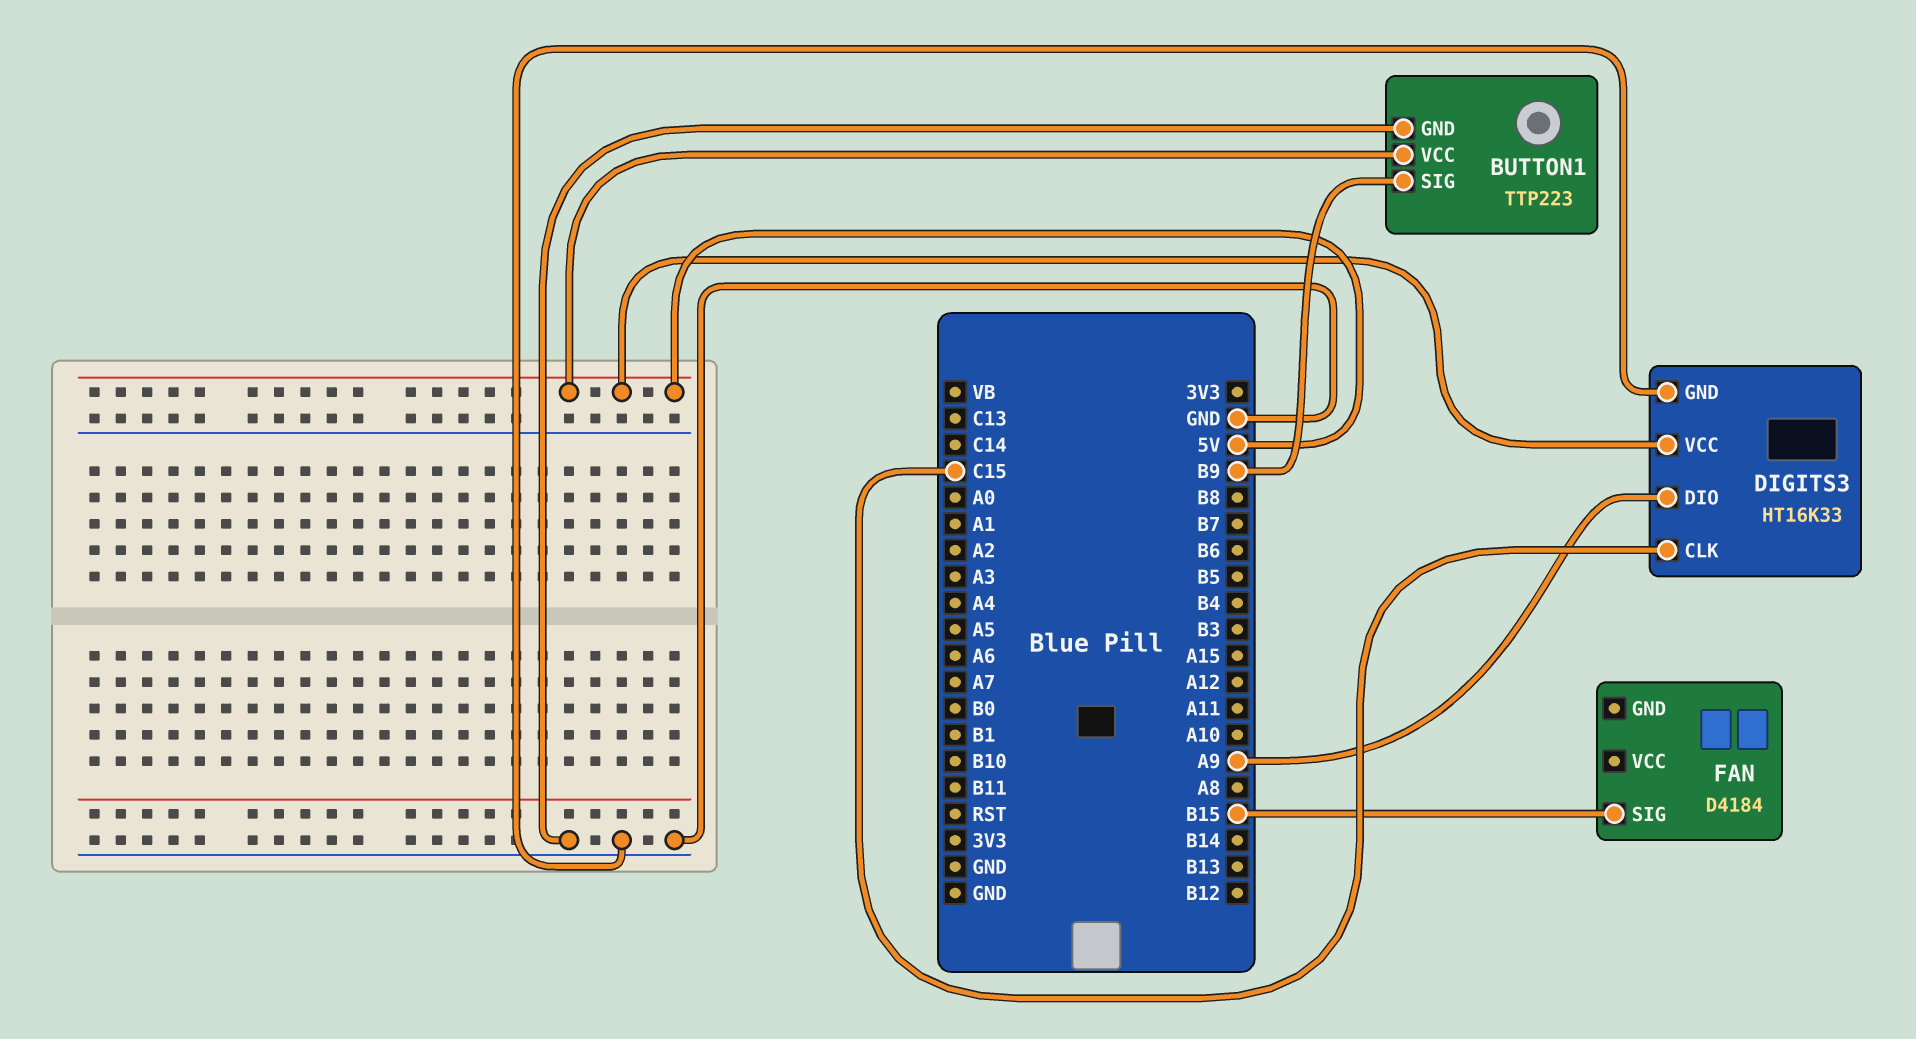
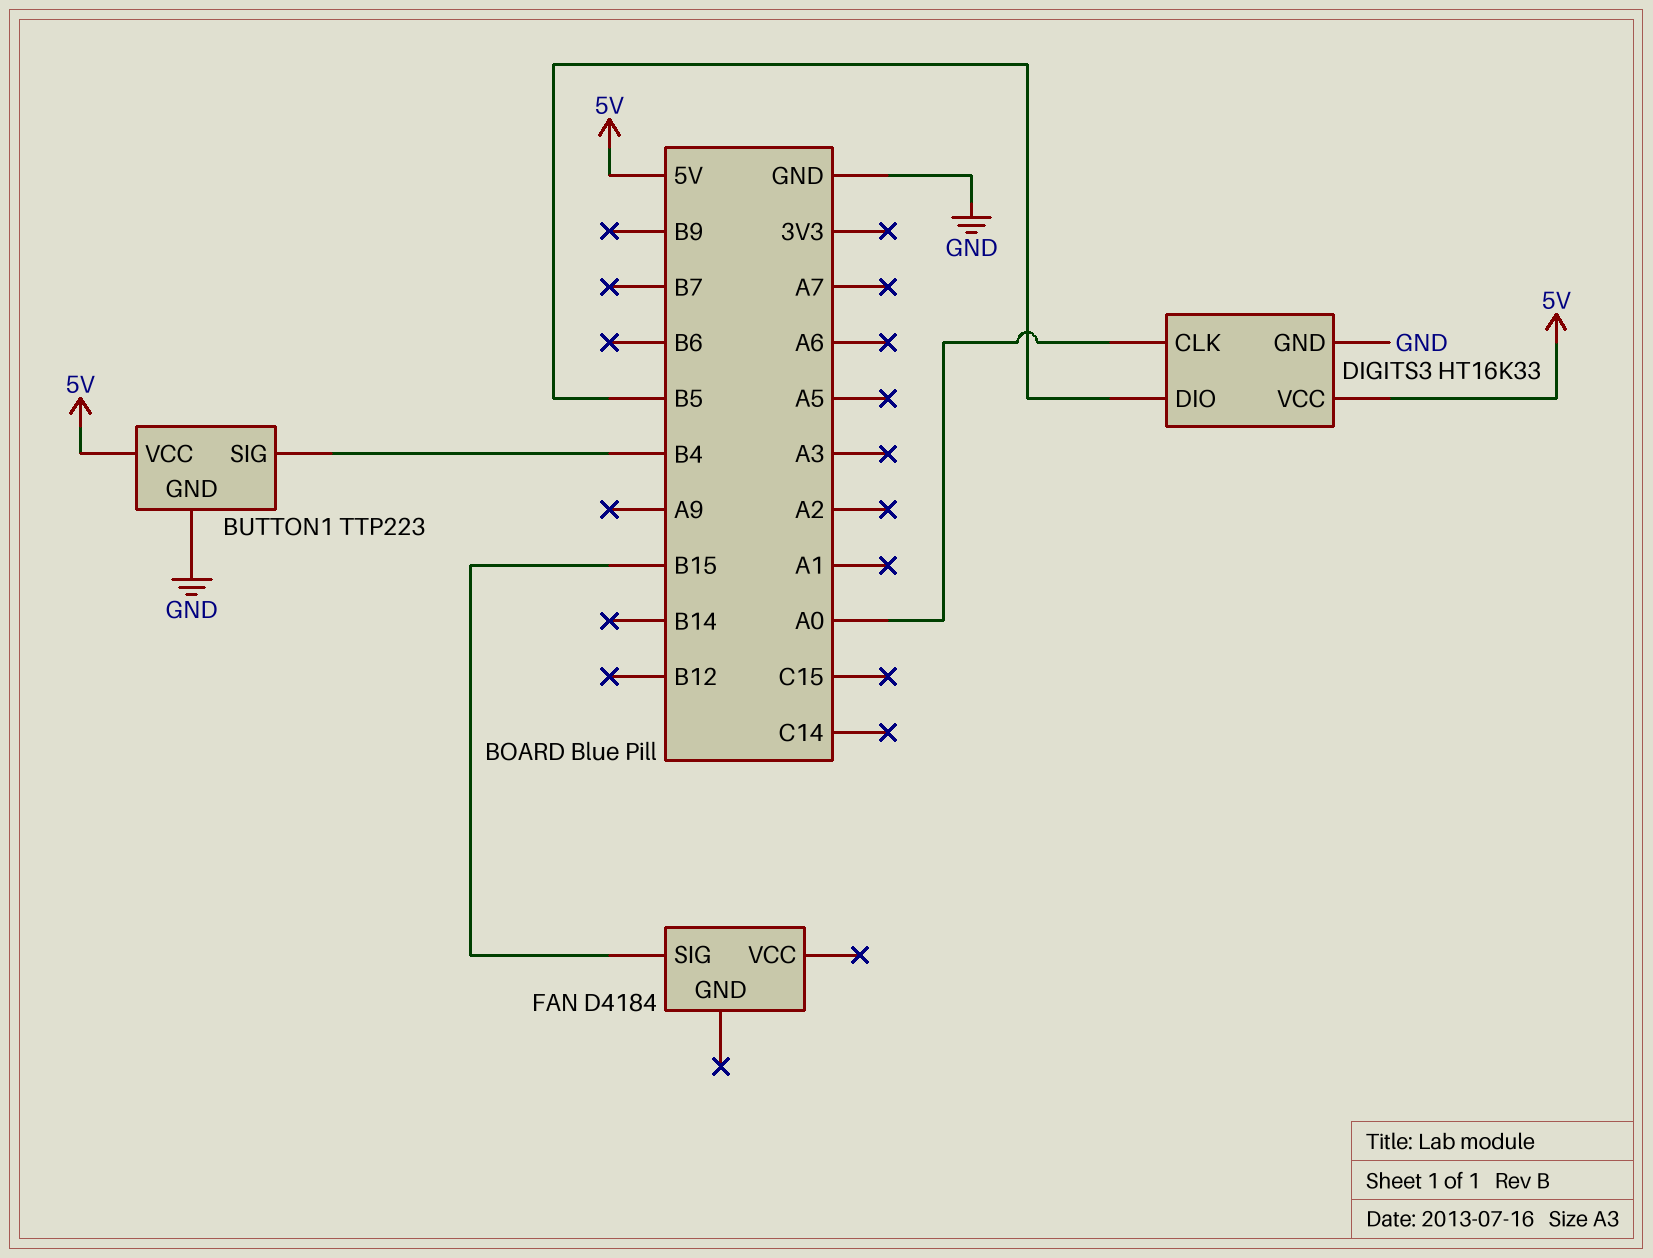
BUTTON1 pin SIG: B9 -> B4
DIGITS3 pin CLK: C15 -> A0
DIGITS3 pin DIO: A9 -> B5

